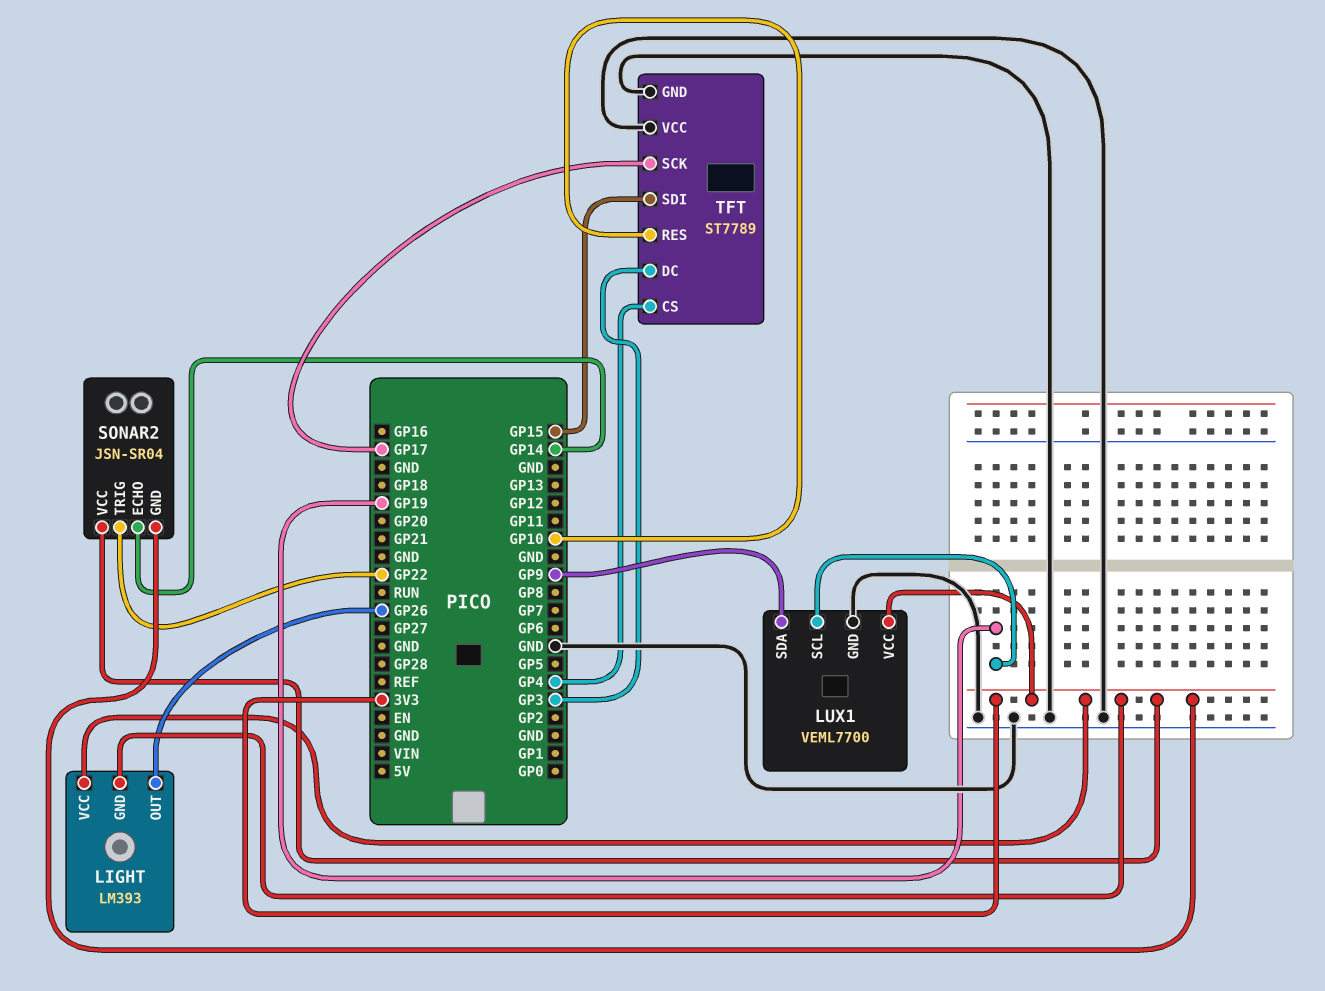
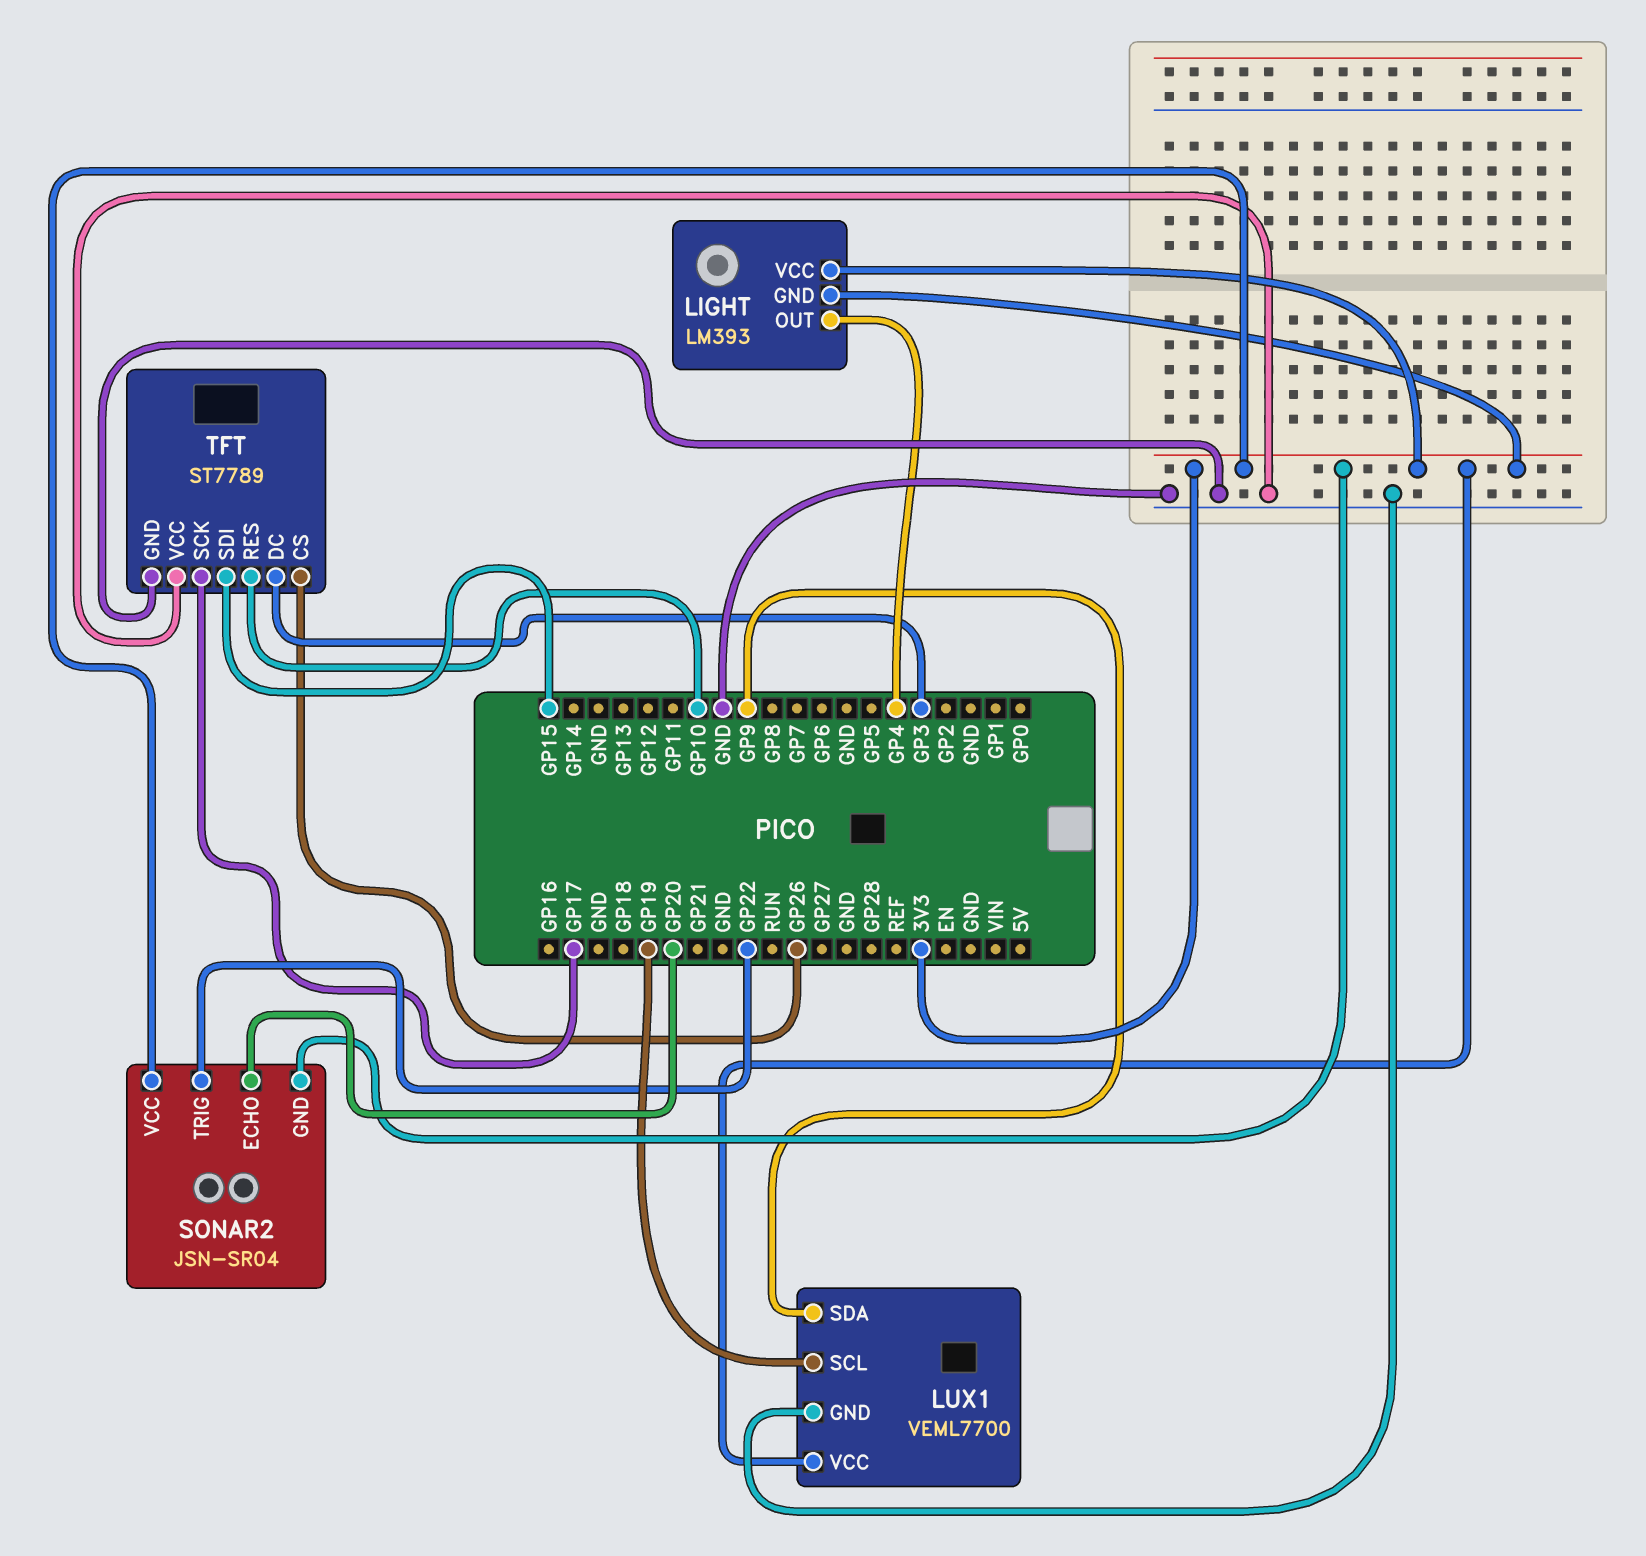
LIGHT pin OUT: GP26 -> GP4
SONAR2 pin ECHO: GP14 -> GP20
TFT pin CS: GP4 -> GP26

